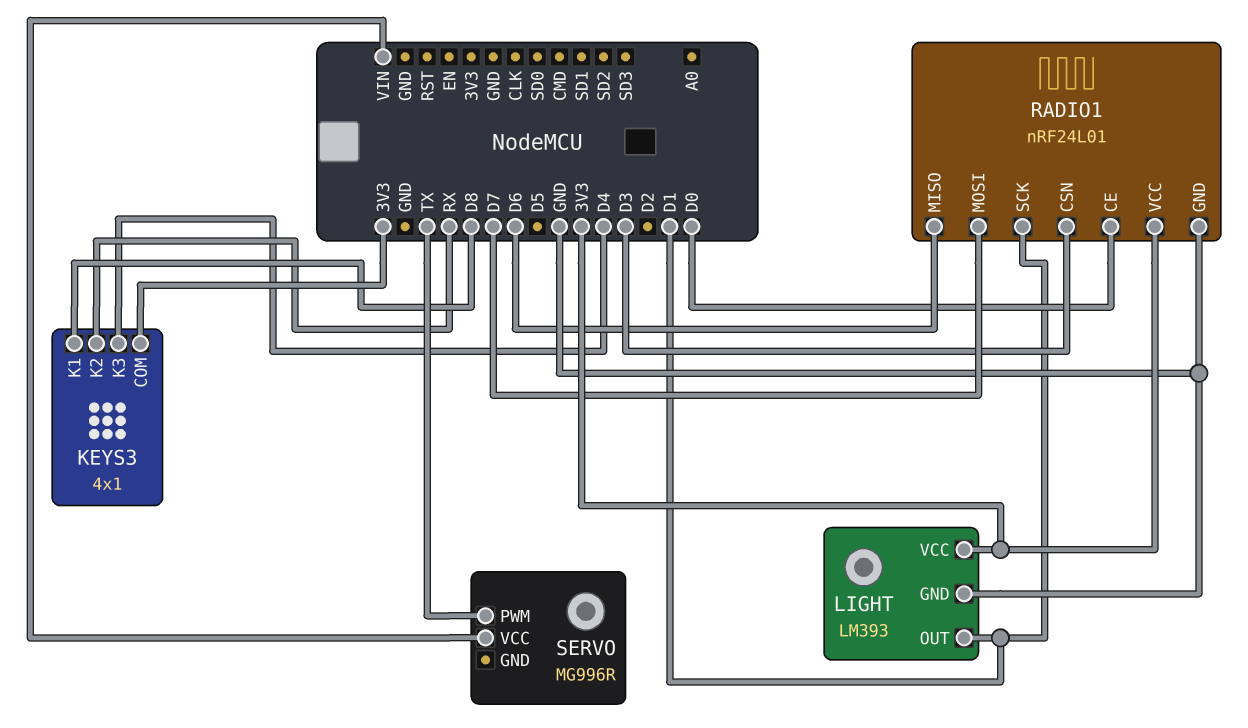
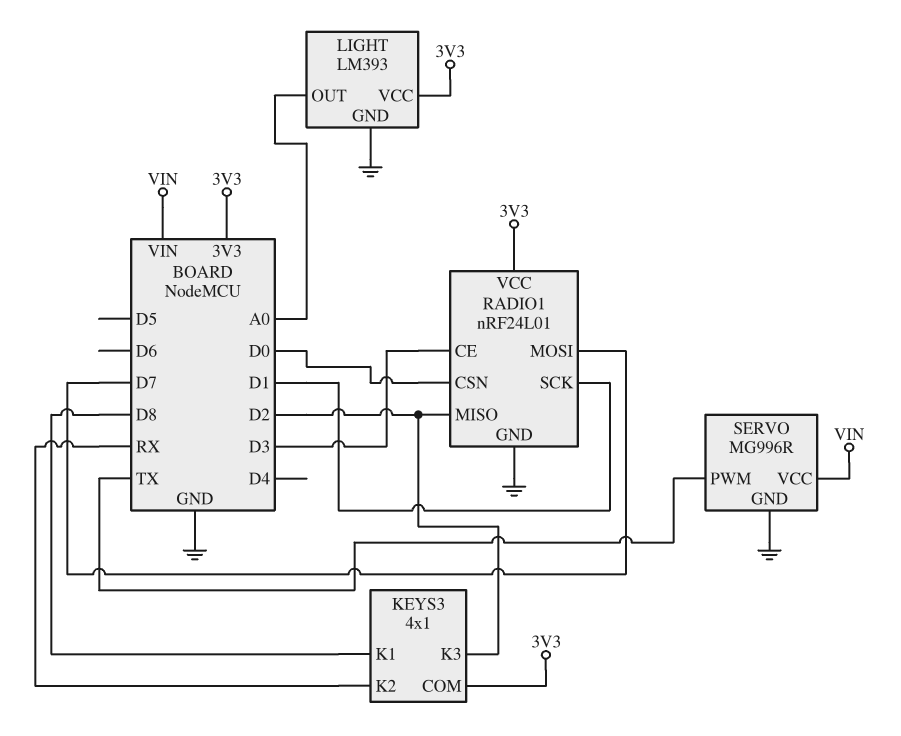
KEYS3 pin K3: D4 -> D2
LIGHT pin OUT: D1 -> A0
RADIO1 pin CE: D0 -> D3
RADIO1 pin CSN: D3 -> D0
RADIO1 pin MISO: D6 -> D2
SERVO pin GND: none -> GND

